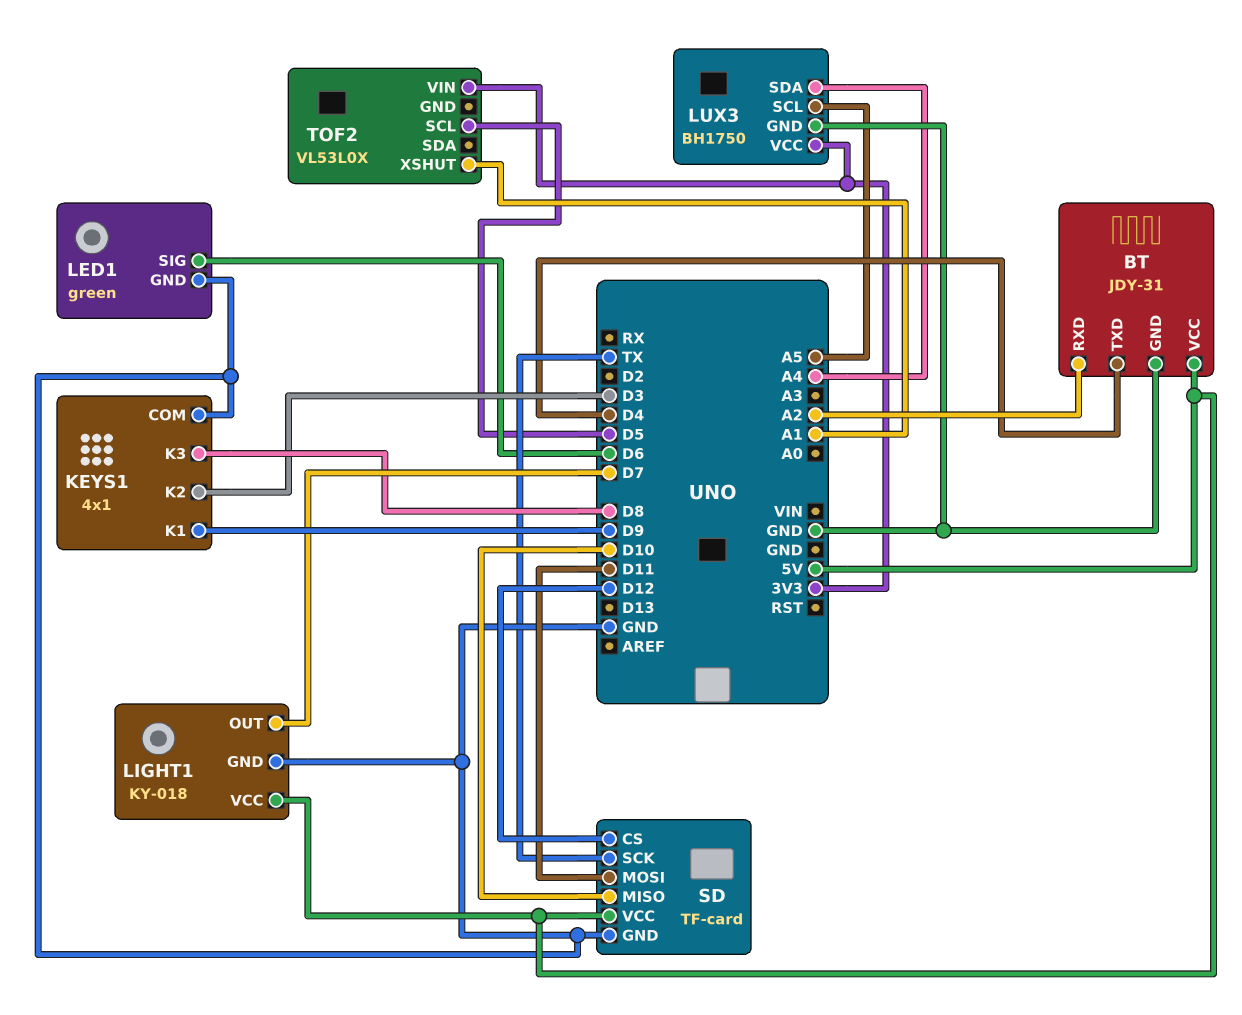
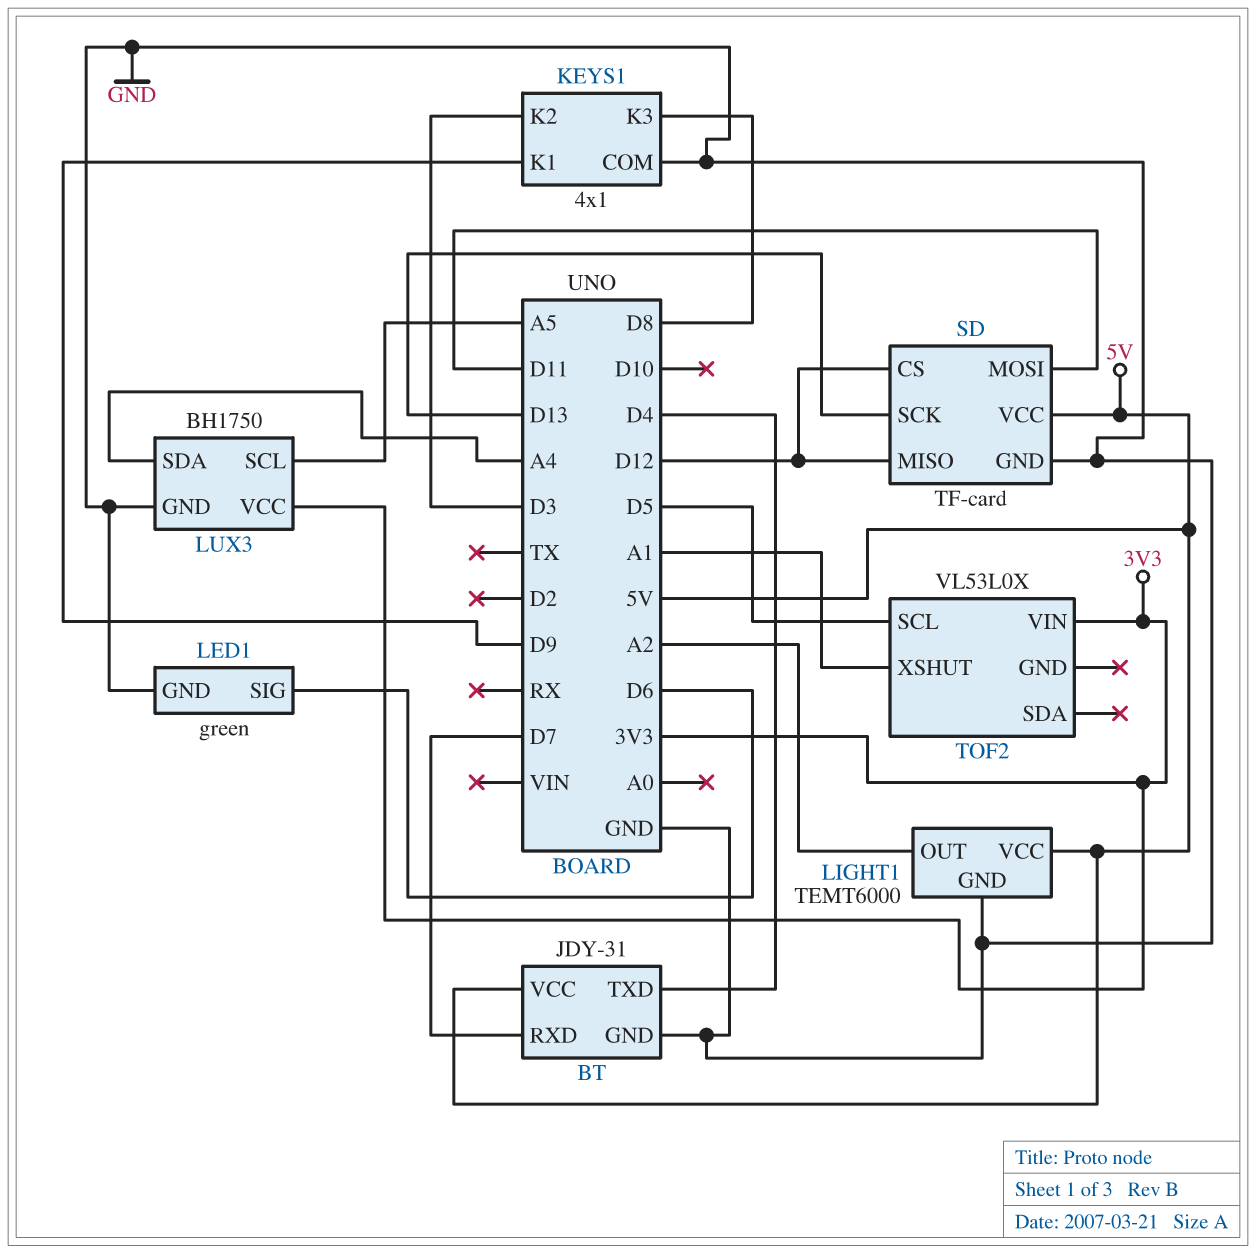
BT pin RXD: A2 -> D7
LIGHT1: KY-018 -> TEMT6000
LIGHT1 pin OUT: D7 -> A2
SD pin MISO: D10 -> D12
SD pin SCK: TX -> D13

